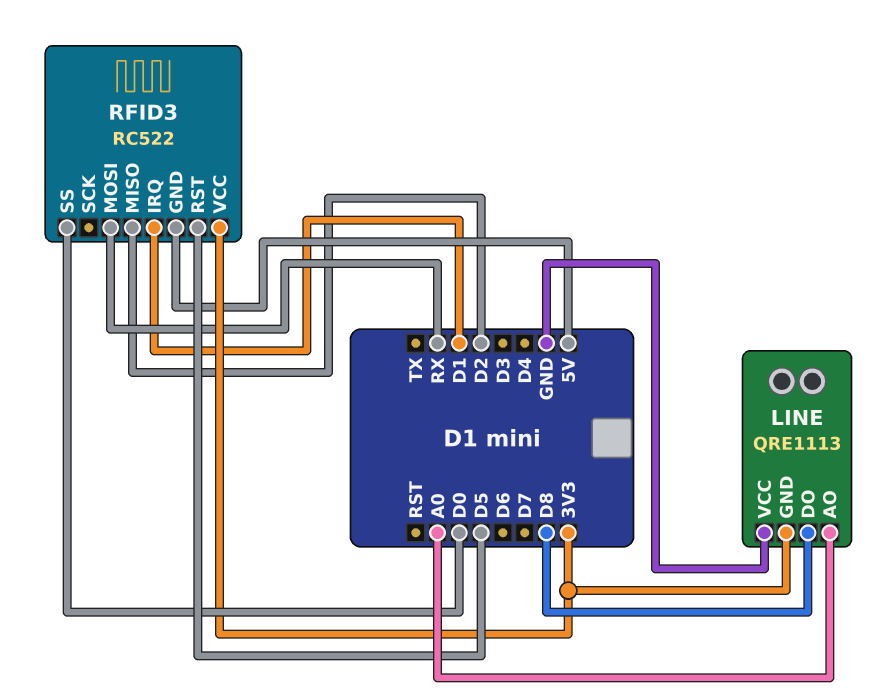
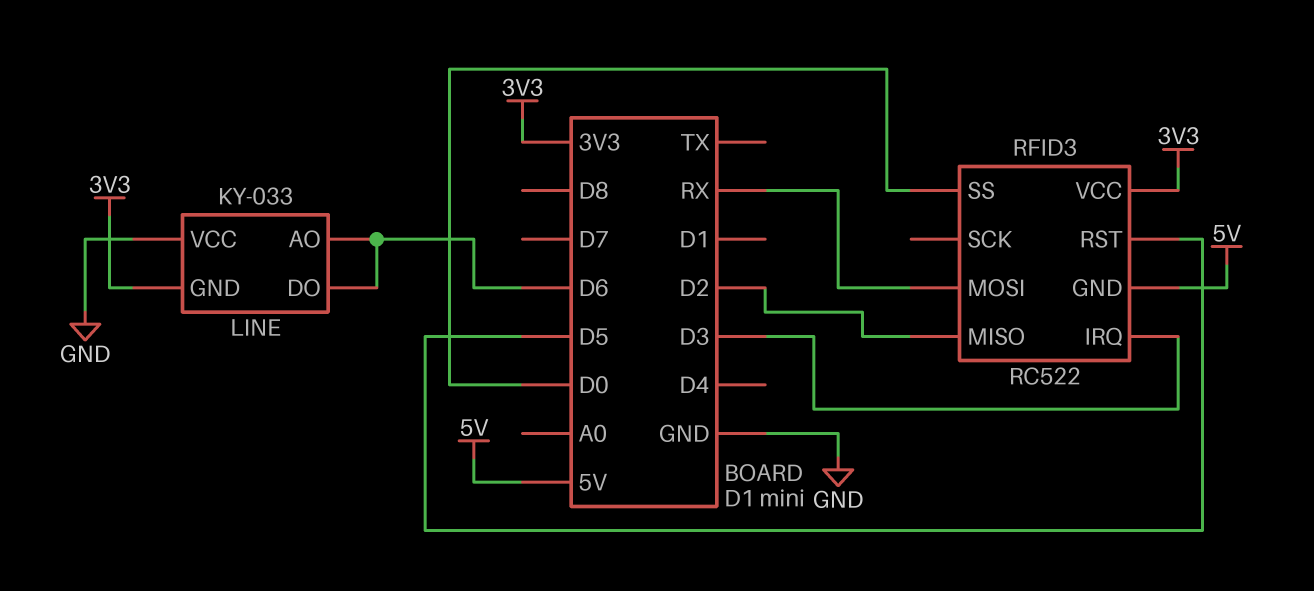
LINE: QRE1113 -> KY-033
LINE pin AO: A0 -> D6
LINE pin DO: D8 -> D6
RFID3 pin IRQ: D1 -> D3

